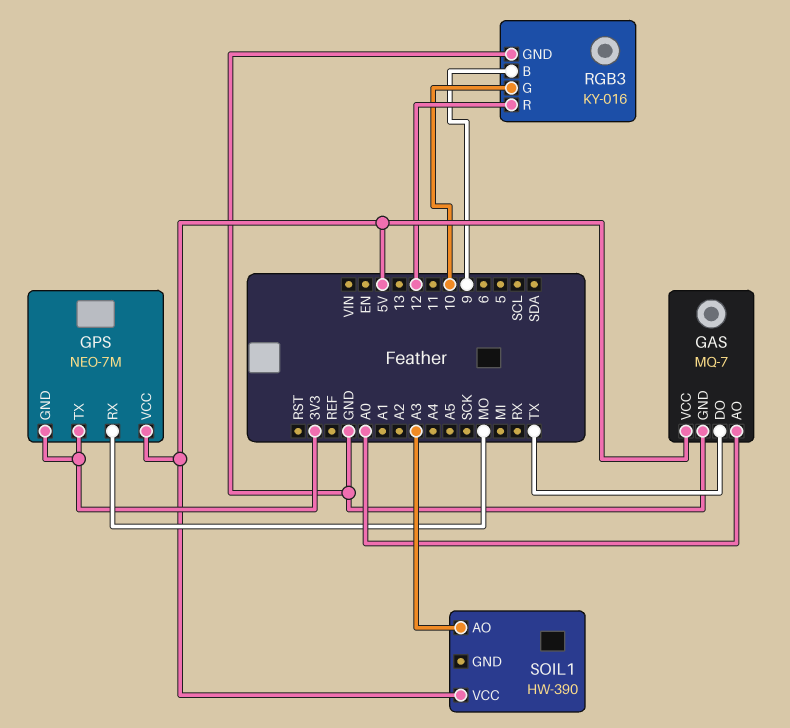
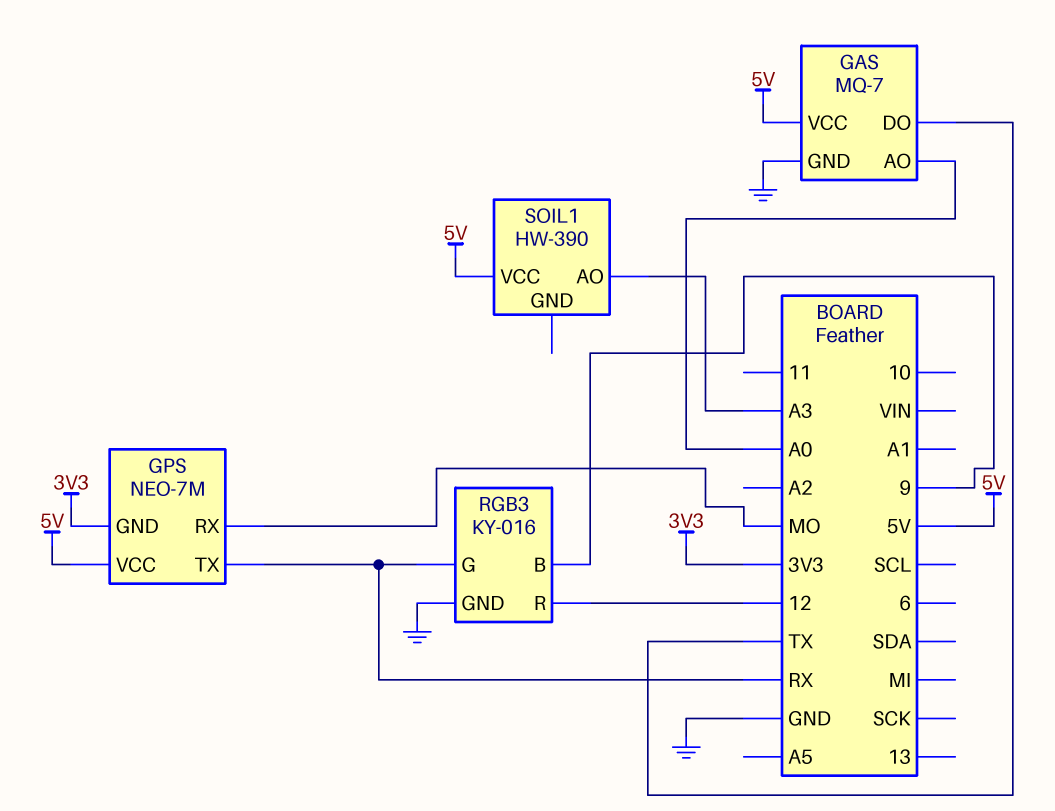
GPS pin TX: 3V3 -> RX
RGB3 pin G: 10 -> RX

